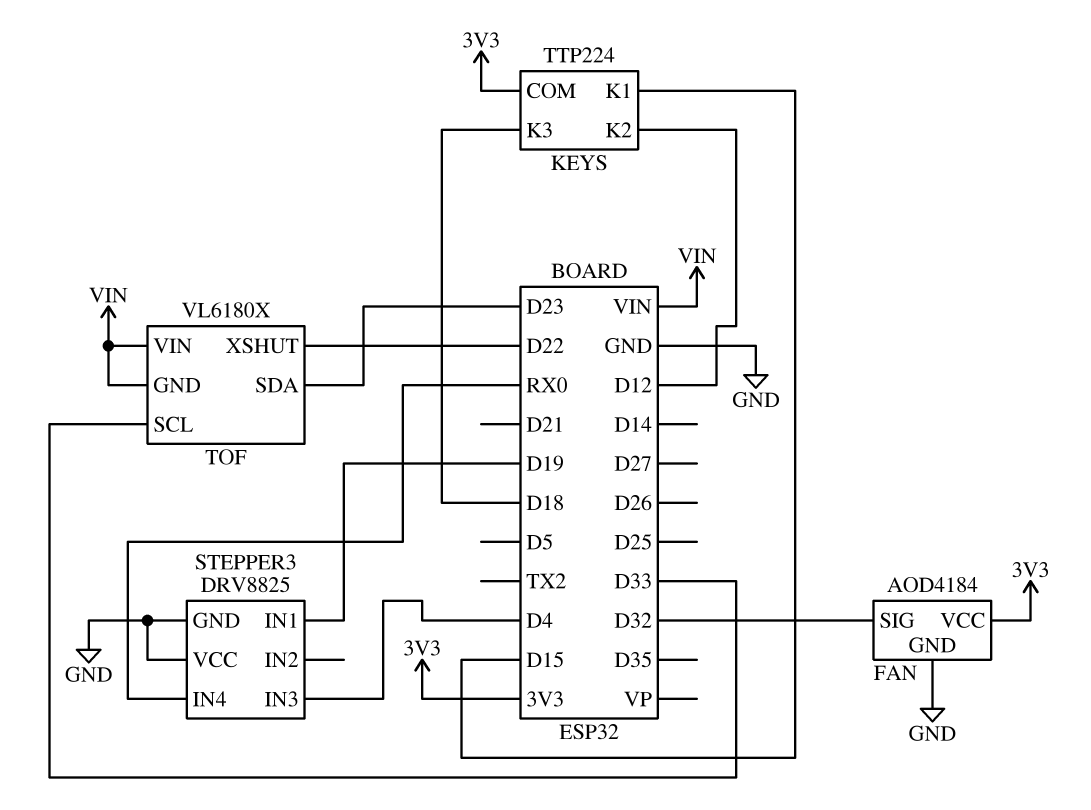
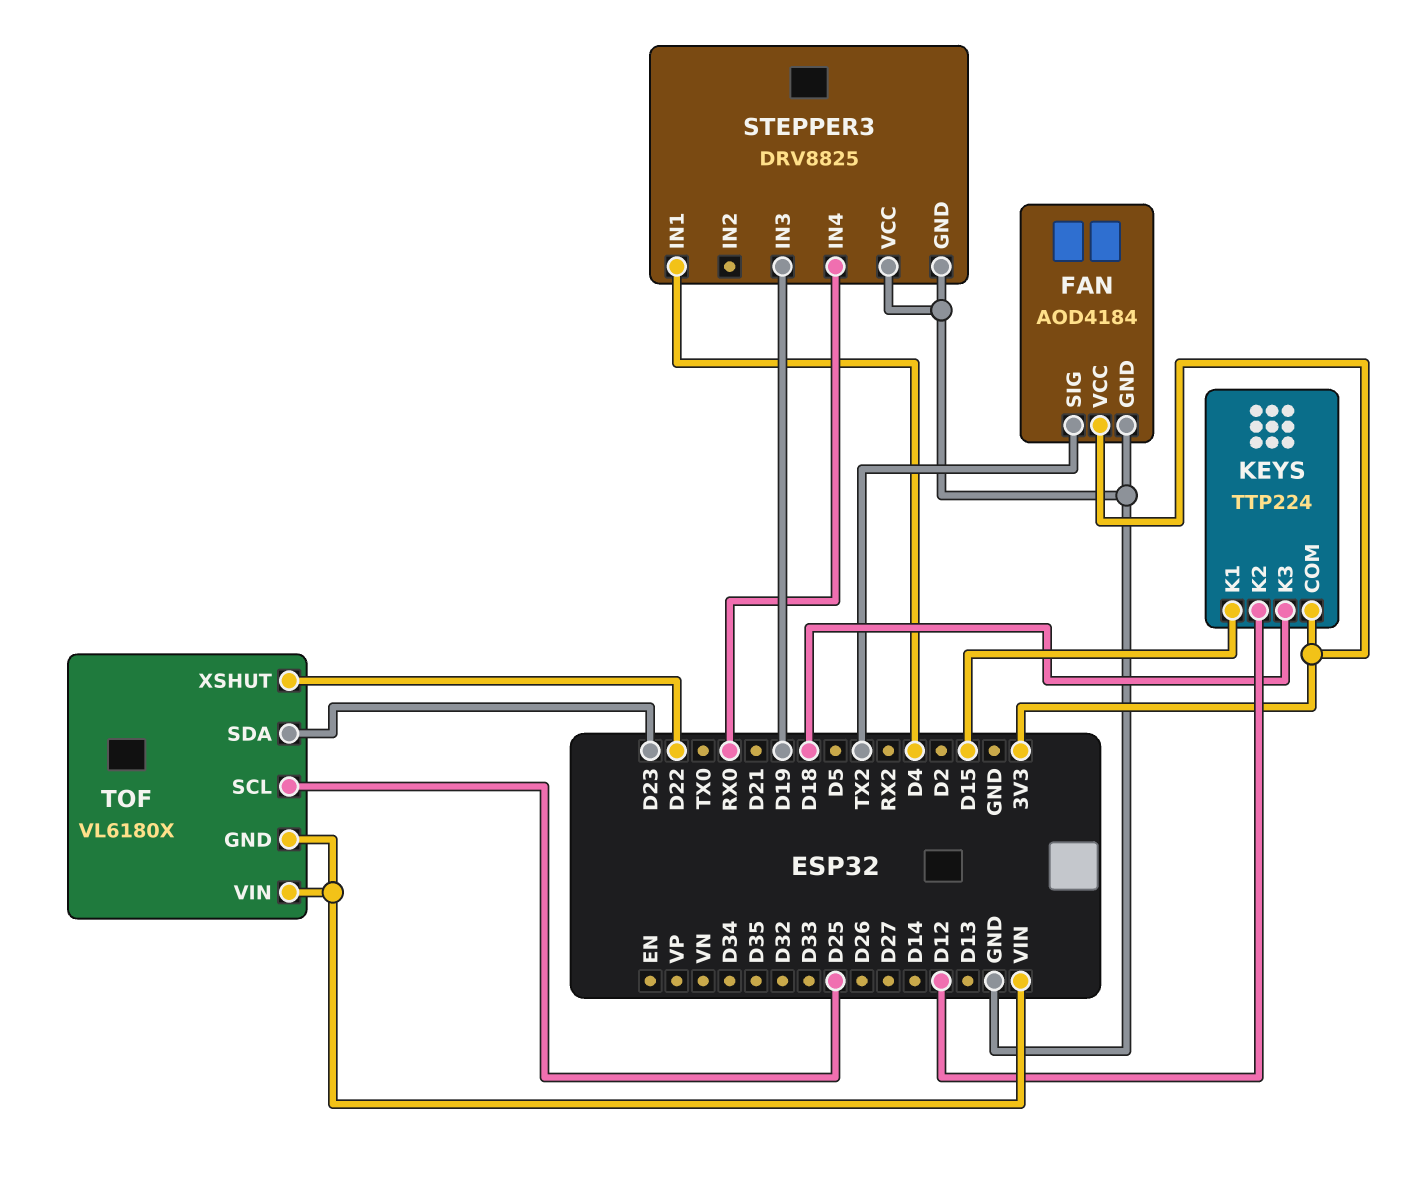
FAN pin SIG: D32 -> TX2
STEPPER3 pin IN1: D19 -> D4
STEPPER3 pin IN3: D4 -> D19
TOF pin SCL: D33 -> D25

